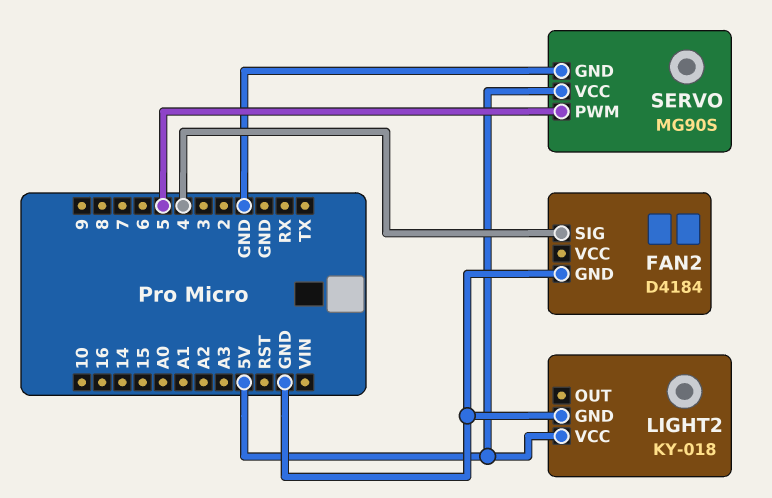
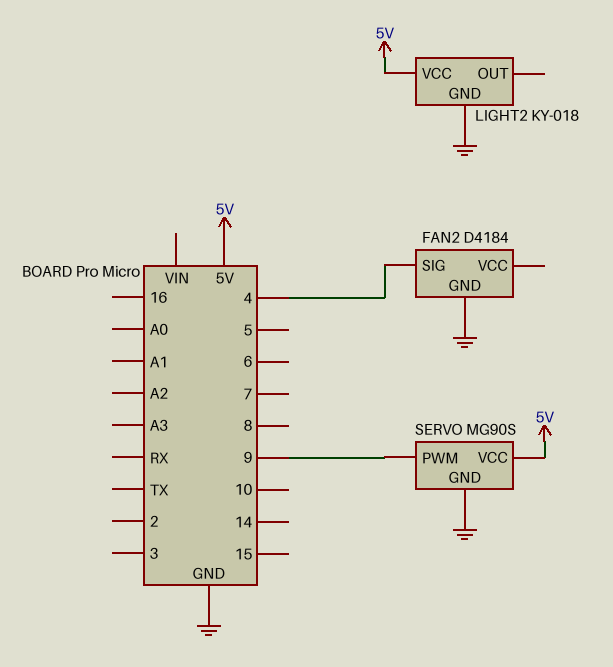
SERVO pin PWM: 5 -> 9

